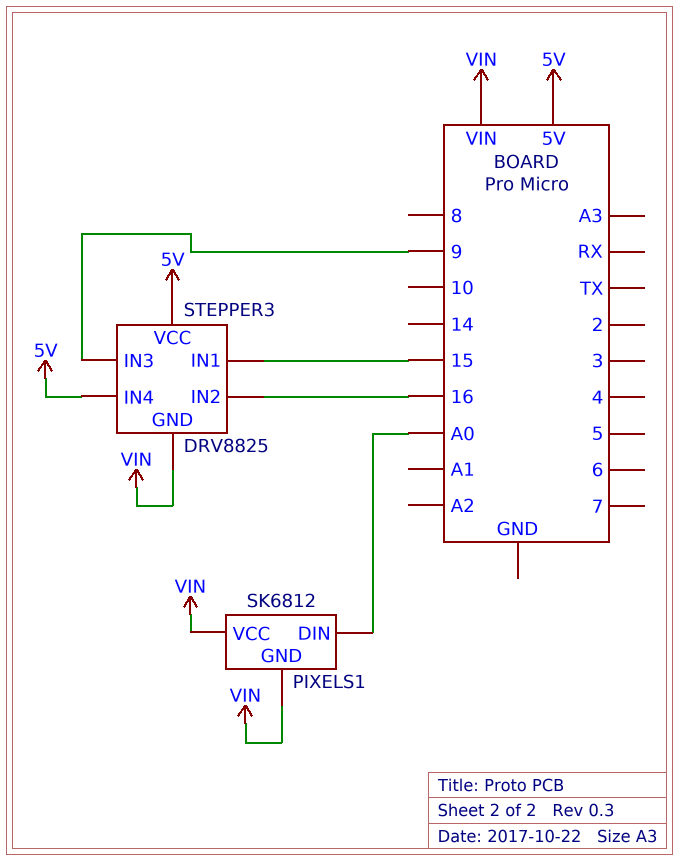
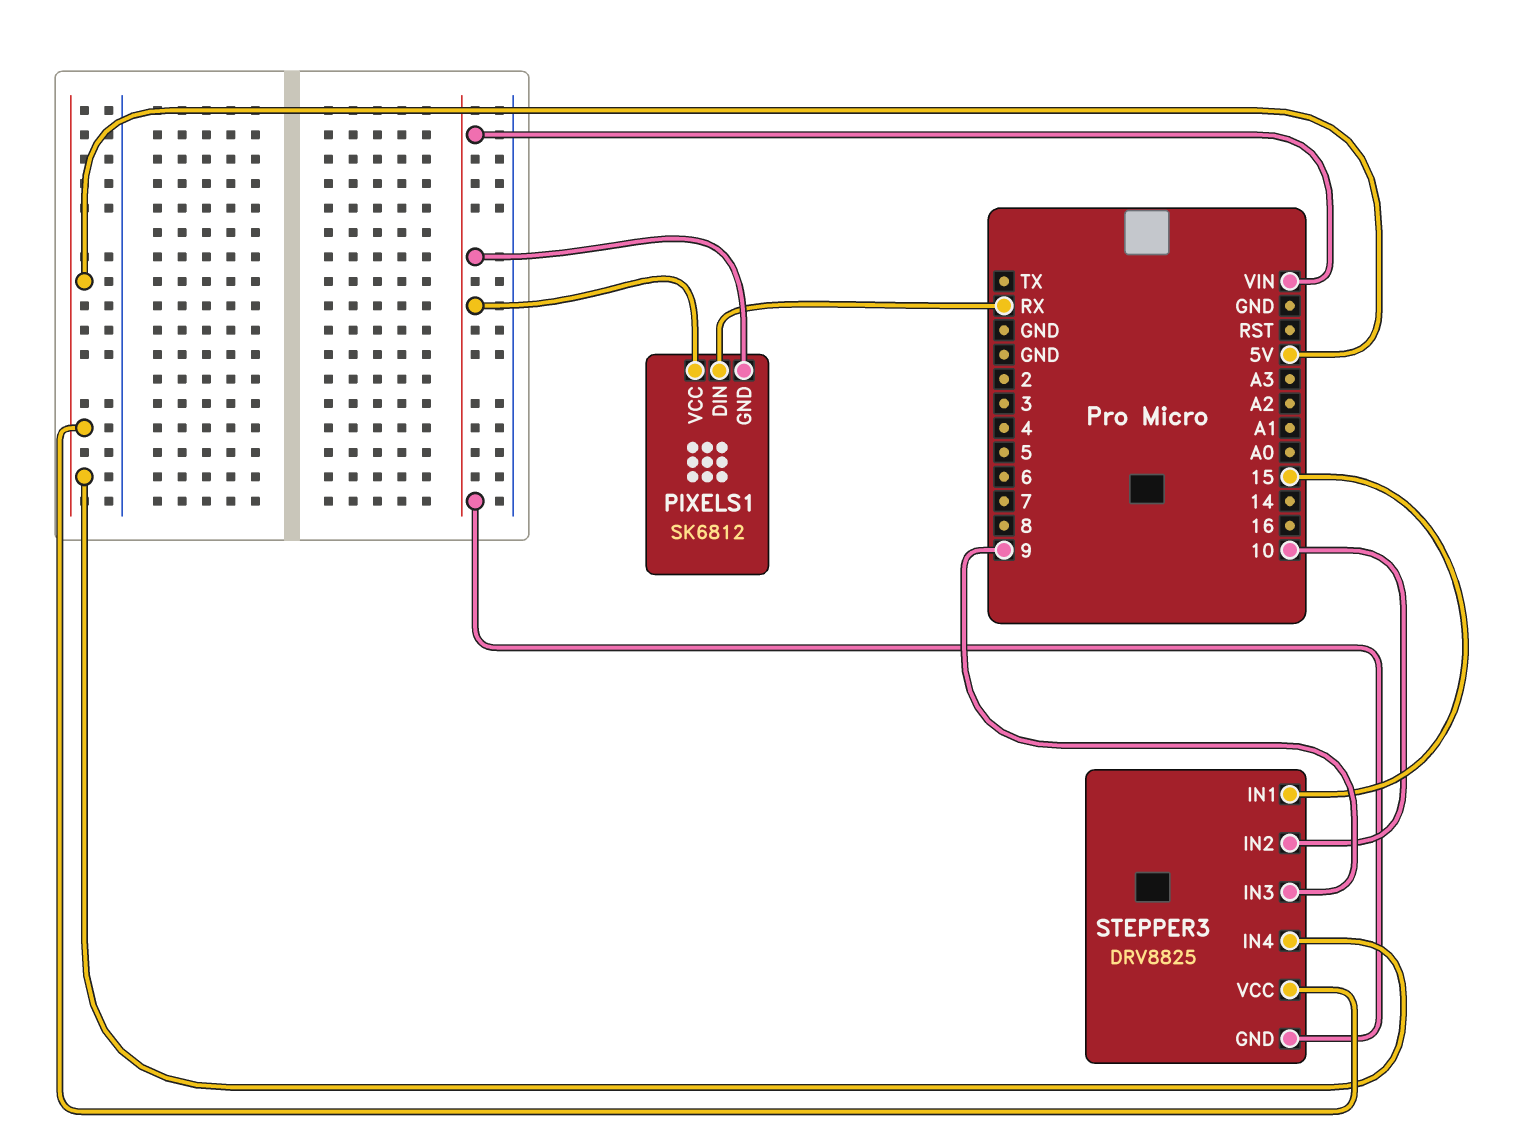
PIXELS1 pin DIN: A0 -> RX
STEPPER3 pin IN2: 16 -> 10

